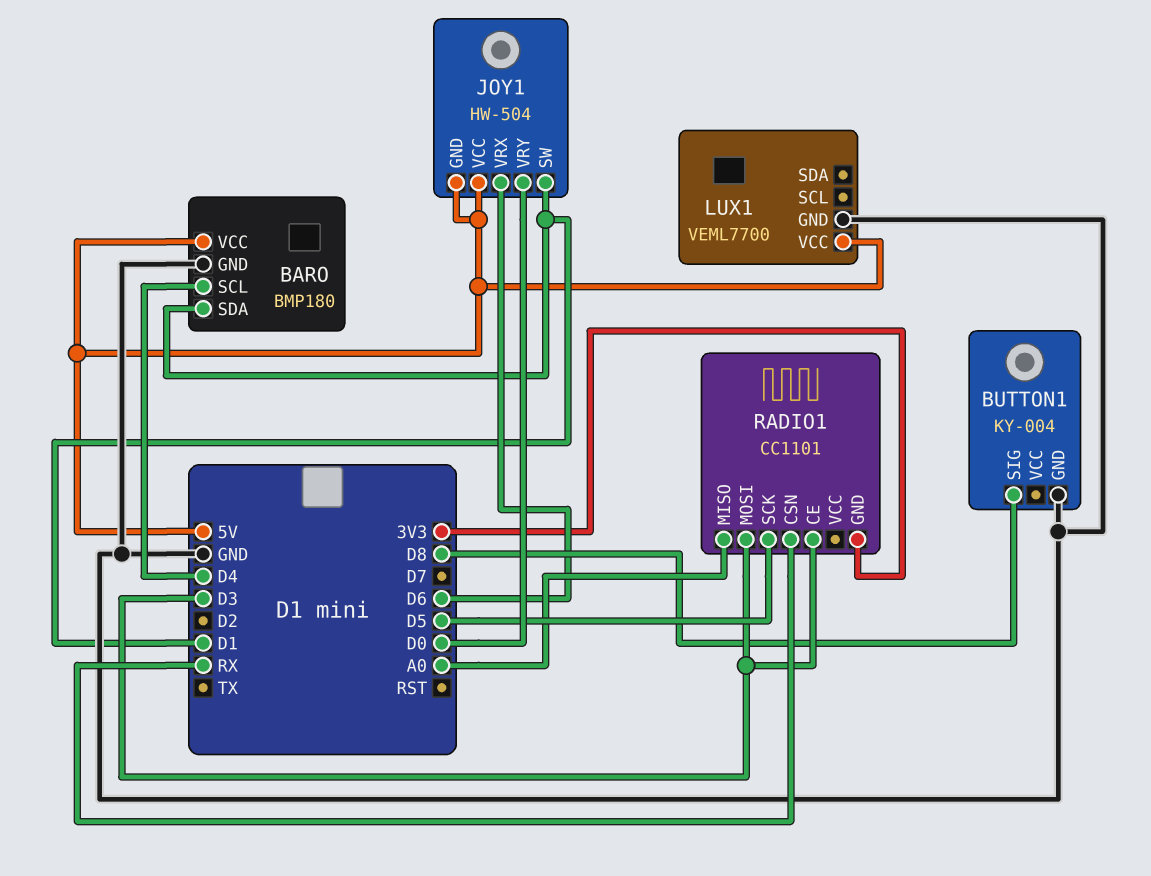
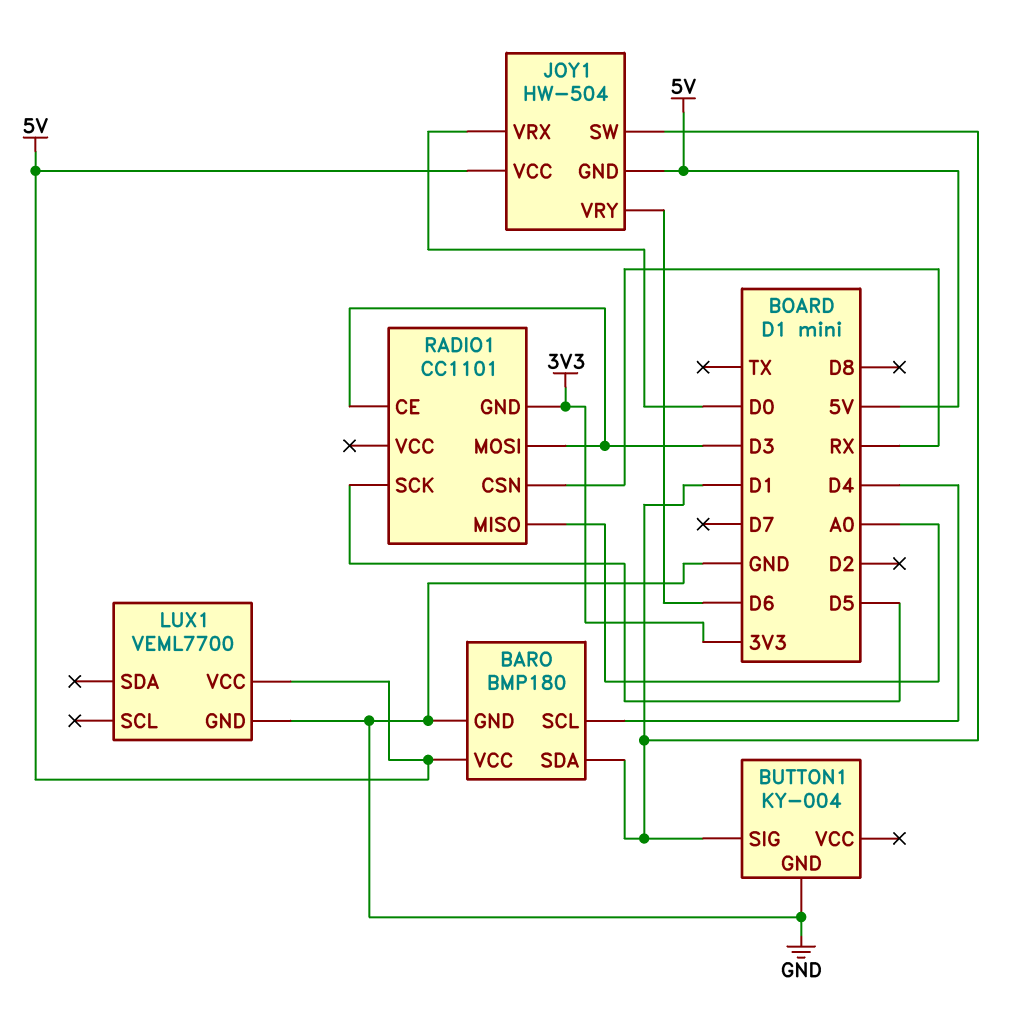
BUTTON1 pin SIG: D8 -> D1
JOY1 pin VRX: D6 -> D0
JOY1 pin VRY: D0 -> D6

